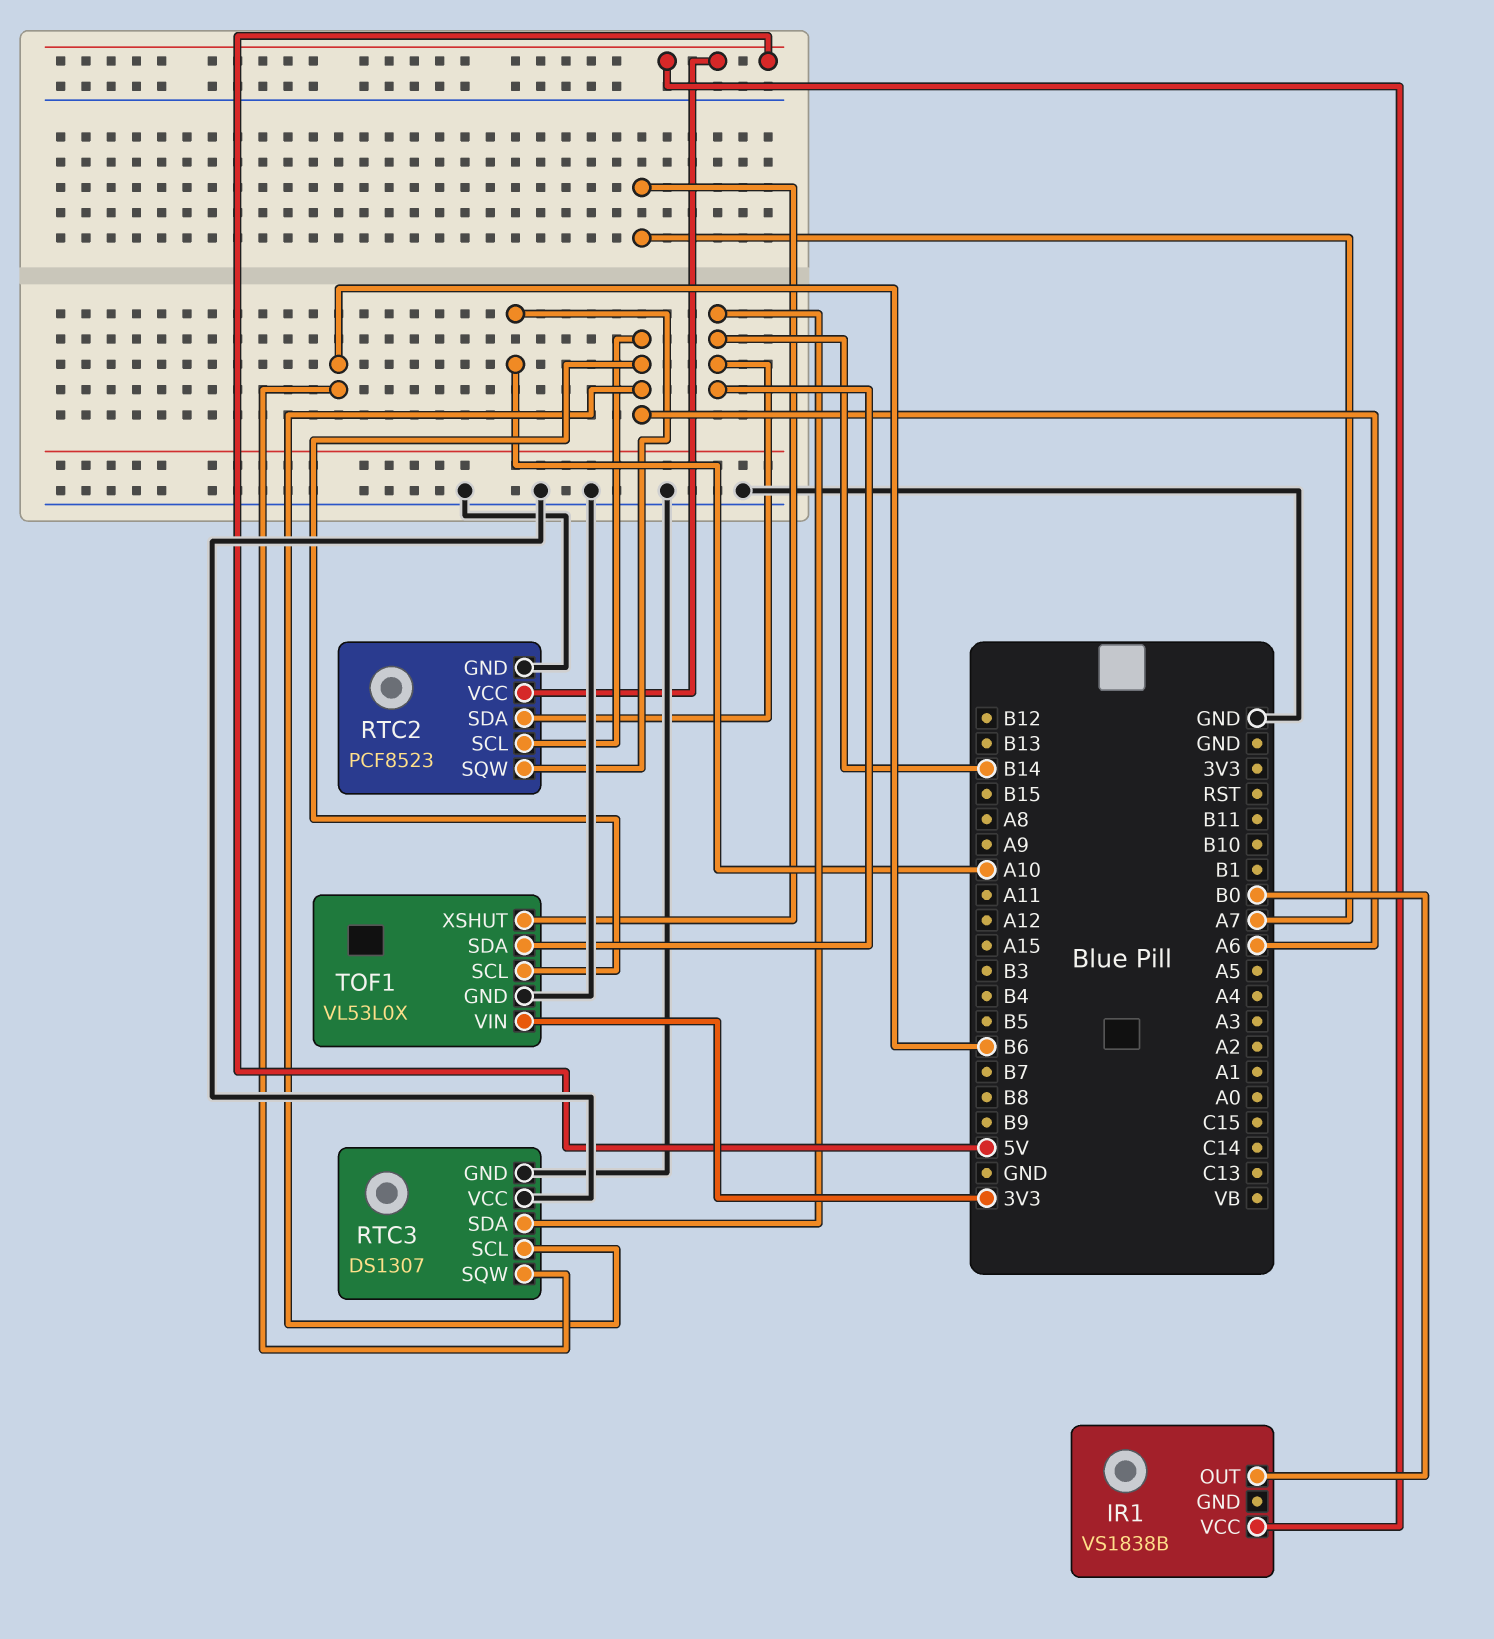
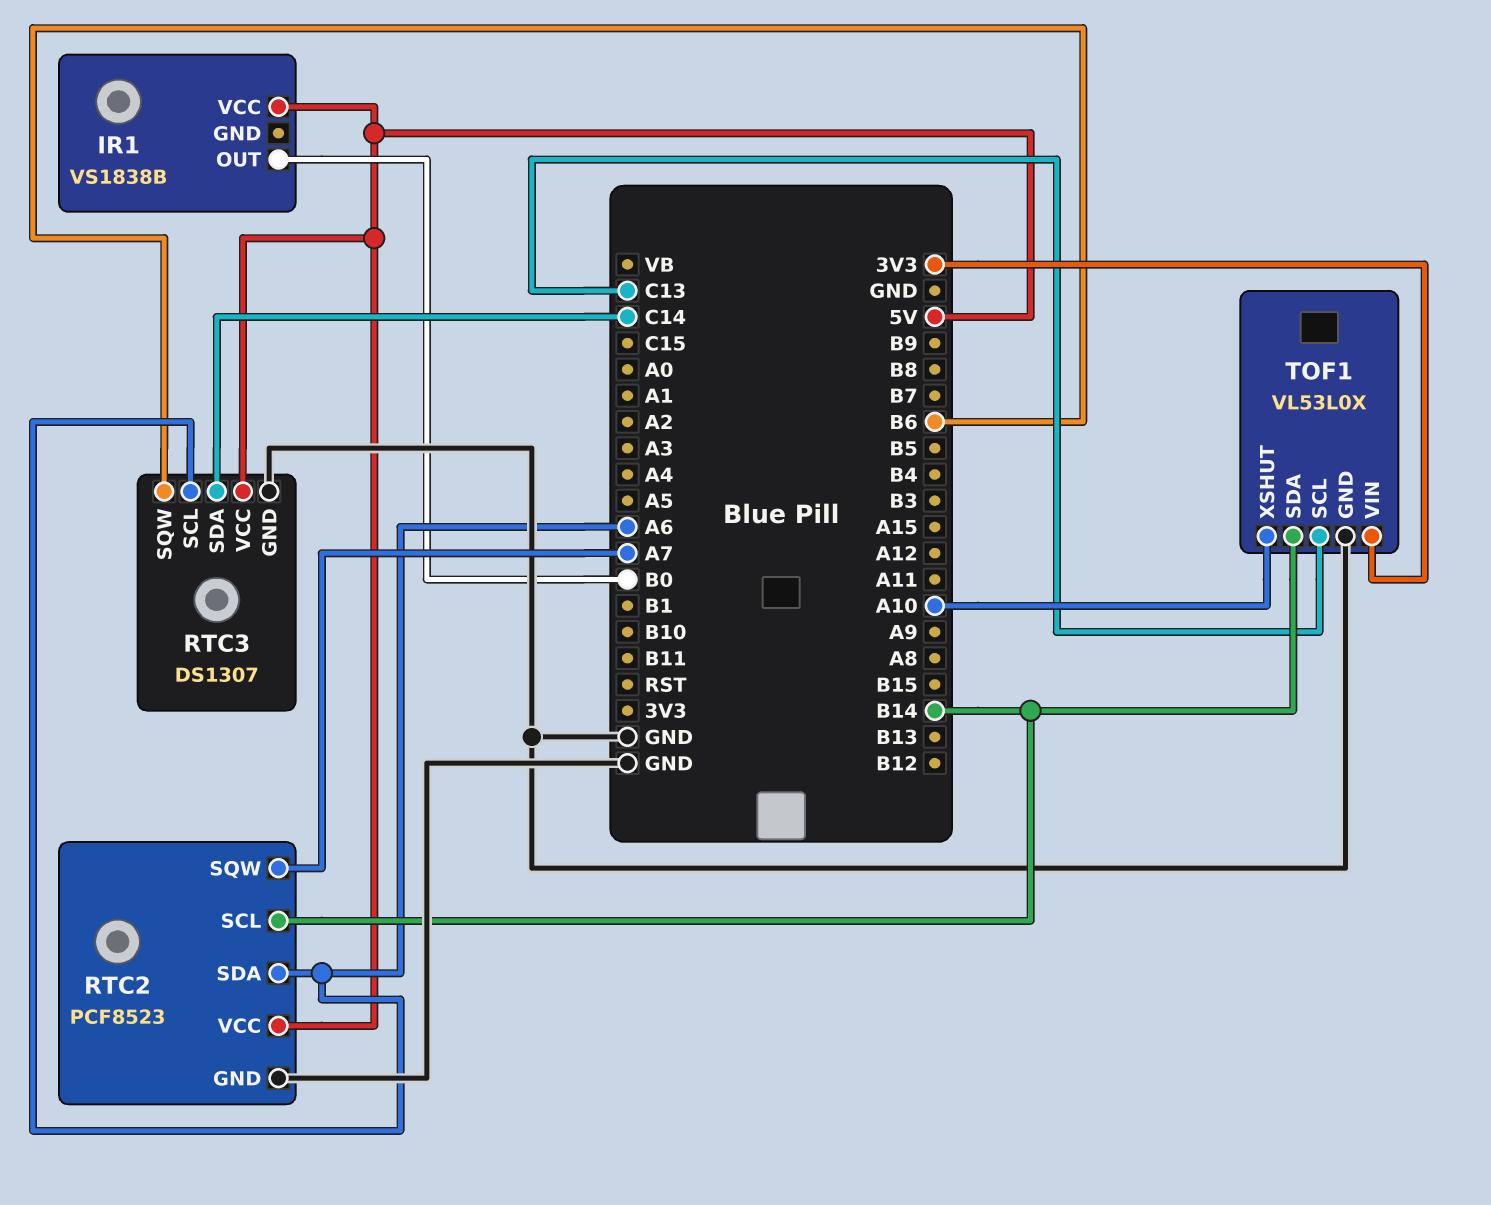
RTC2 pin SCL: A6 -> B14
RTC2 pin SDA: B14 -> A6
RTC2 pin SQW: A10 -> A7
RTC3 pin SDA: B14 -> C14
RTC3 pin VCC: GND -> 5V
TOF1 pin SCL: A6 -> C13
TOF1 pin XSHUT: A7 -> A10

